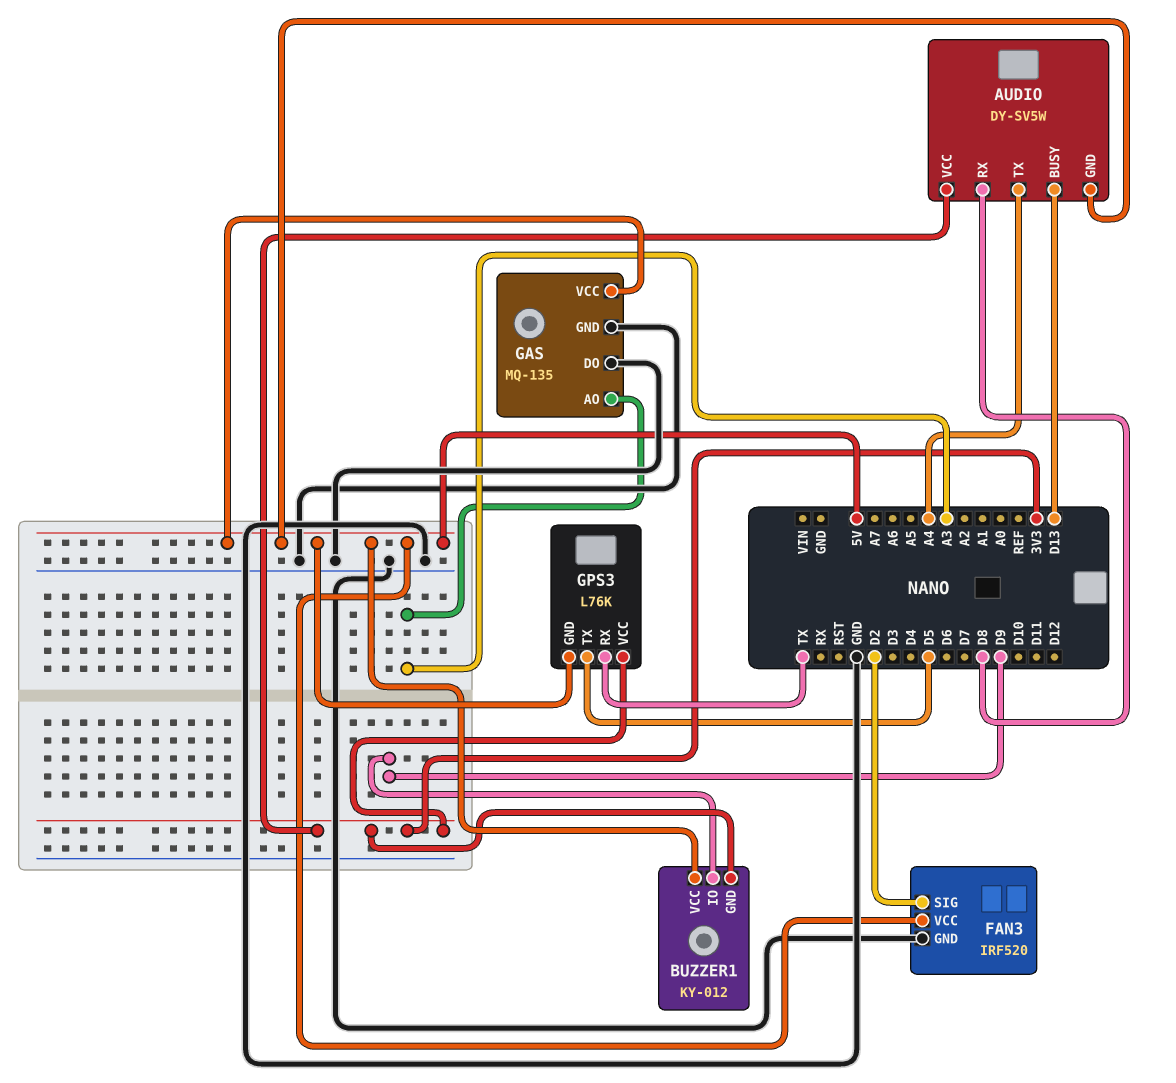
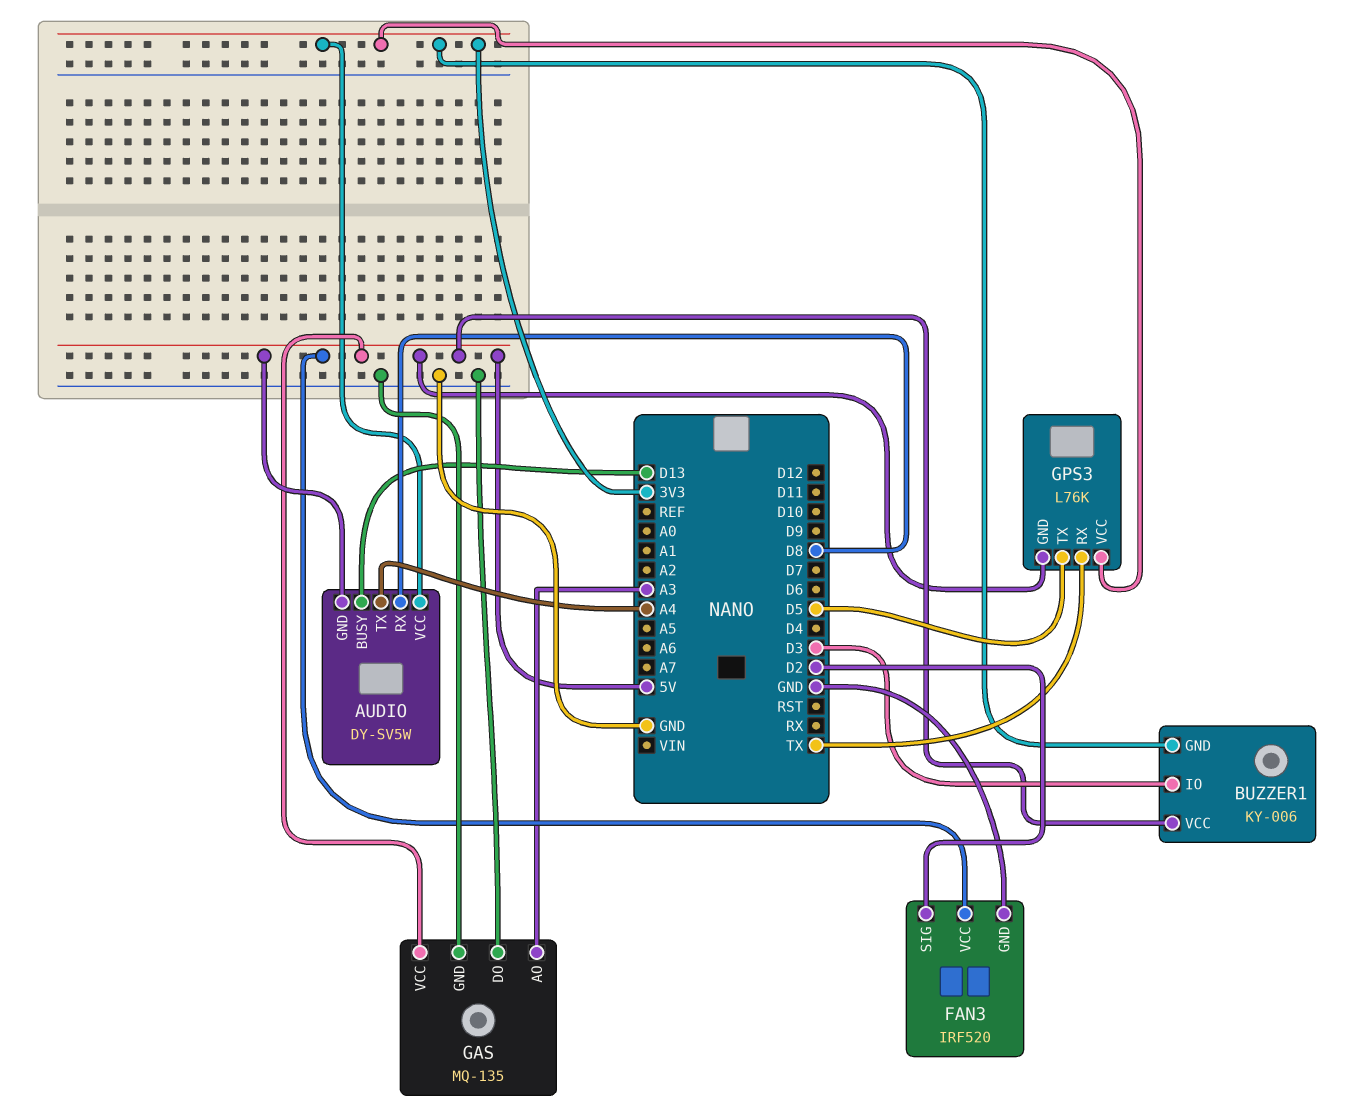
BUZZER1: KY-012 -> KY-006
BUZZER1 pin IO: D9 -> D3

